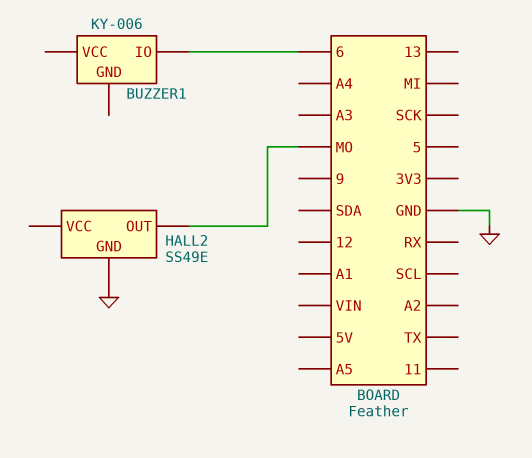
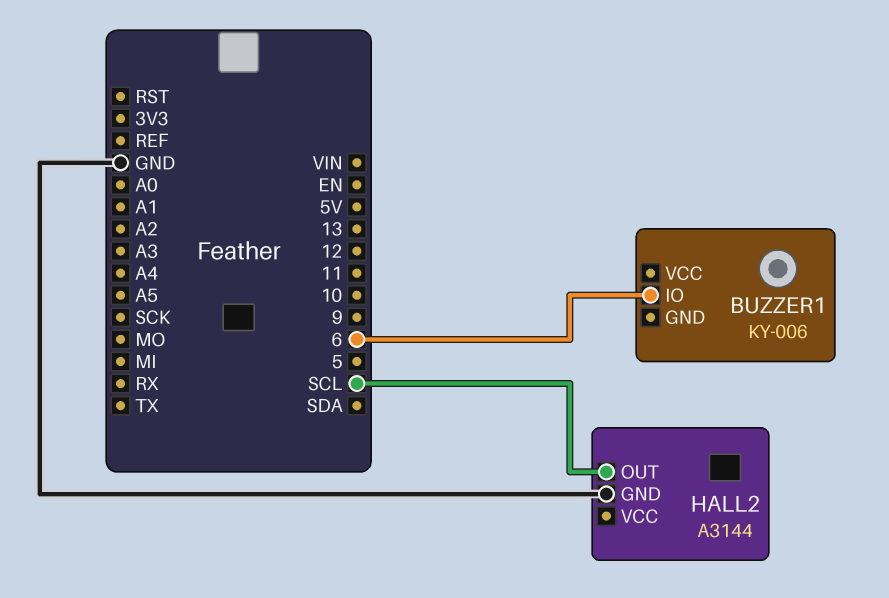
HALL2: SS49E -> A3144
HALL2 pin OUT: MO -> SCL

